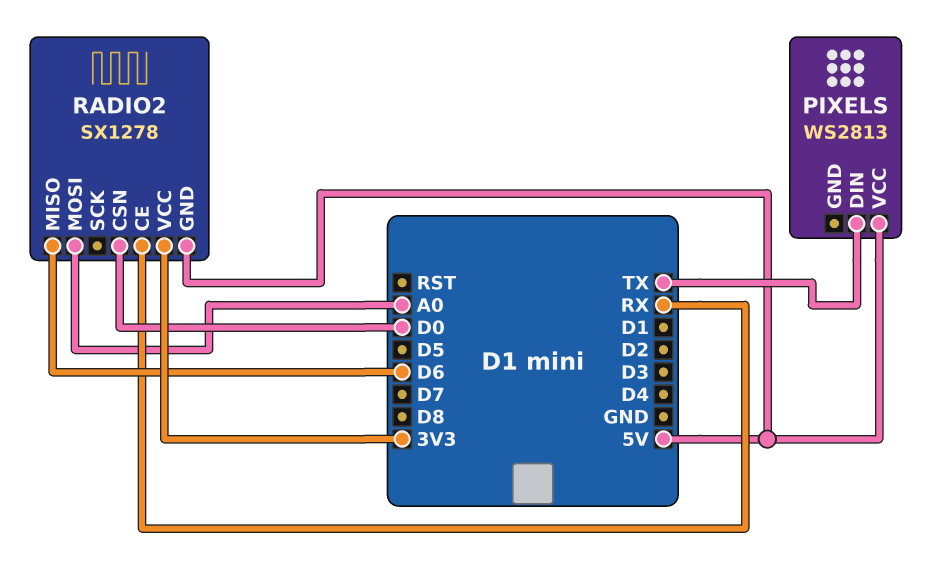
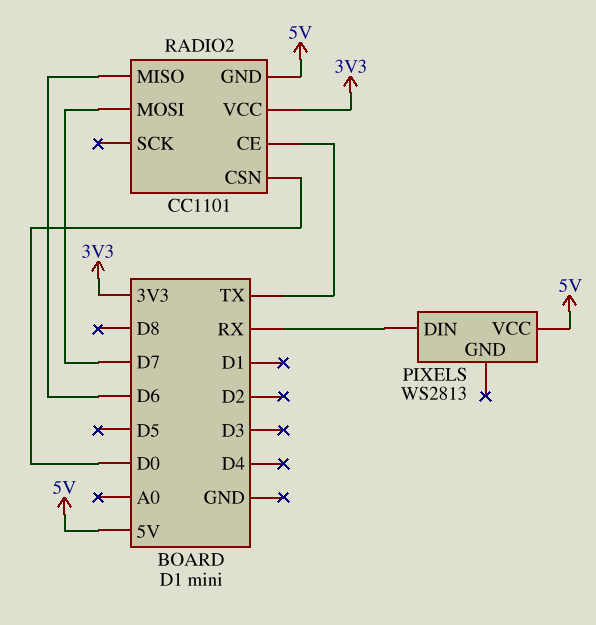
PIXELS pin DIN: TX -> RX
RADIO2: SX1278 -> CC1101
RADIO2 pin CE: RX -> TX
RADIO2 pin MOSI: A0 -> D7

